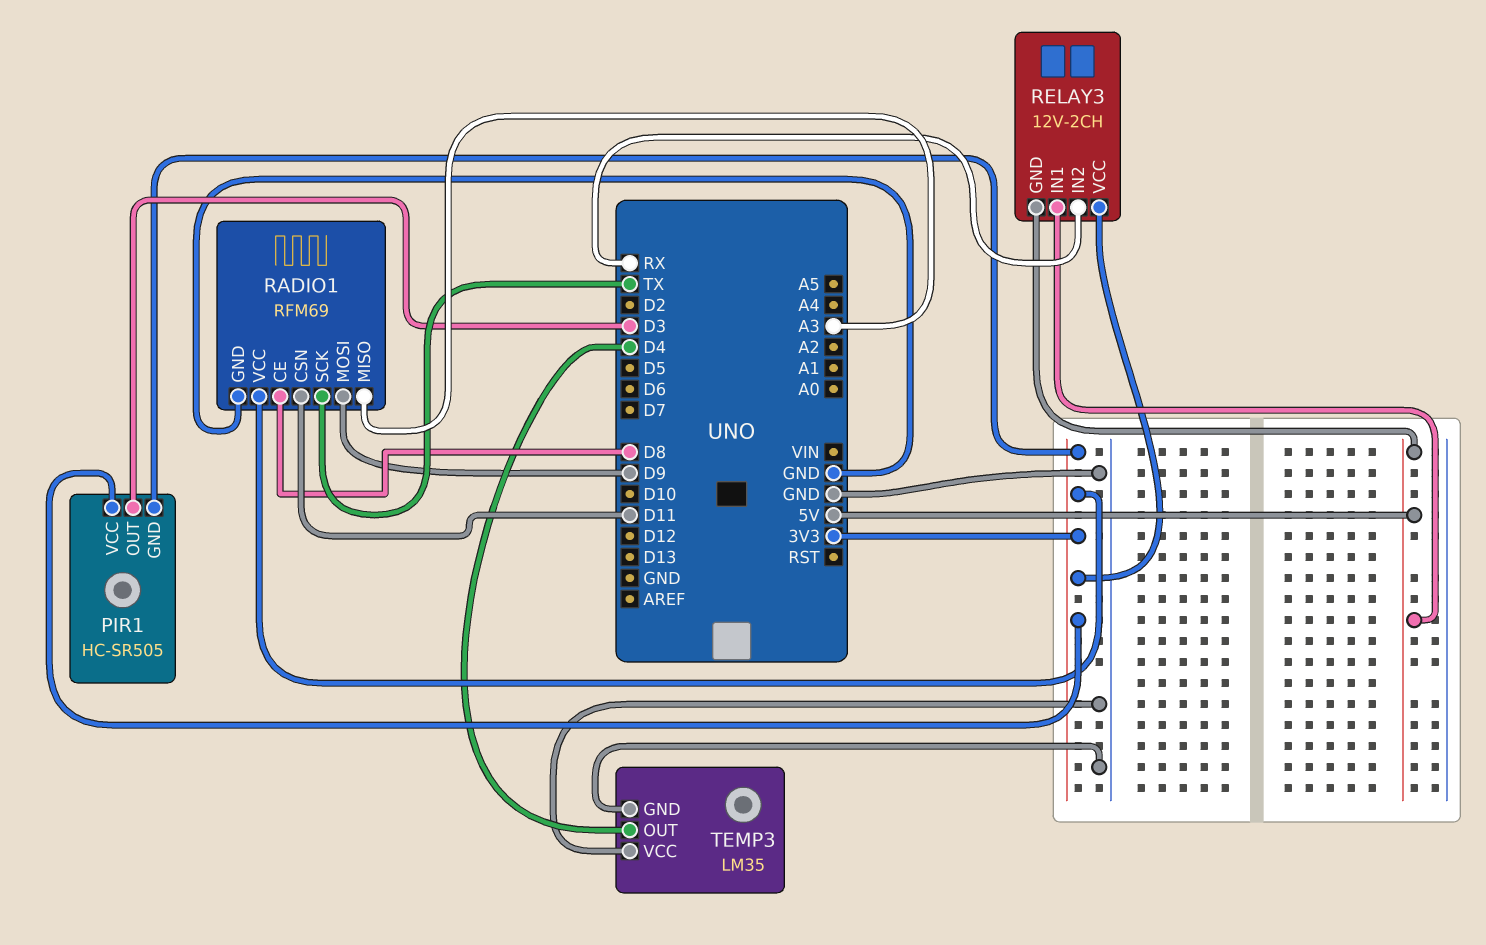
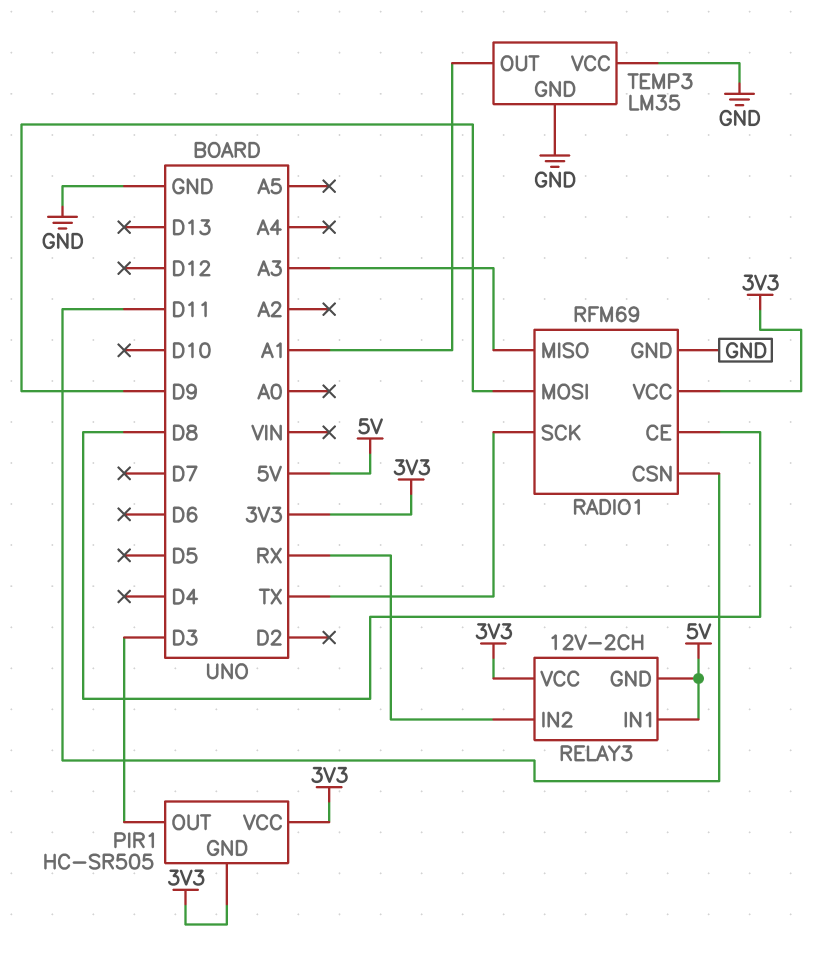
TEMP3 pin OUT: D4 -> A1

